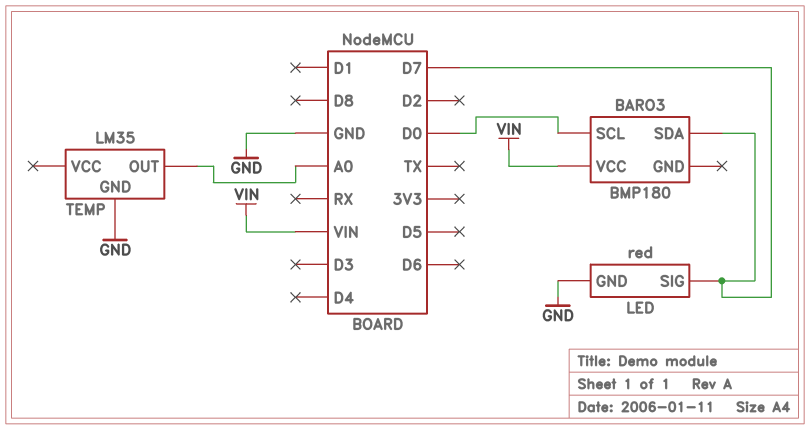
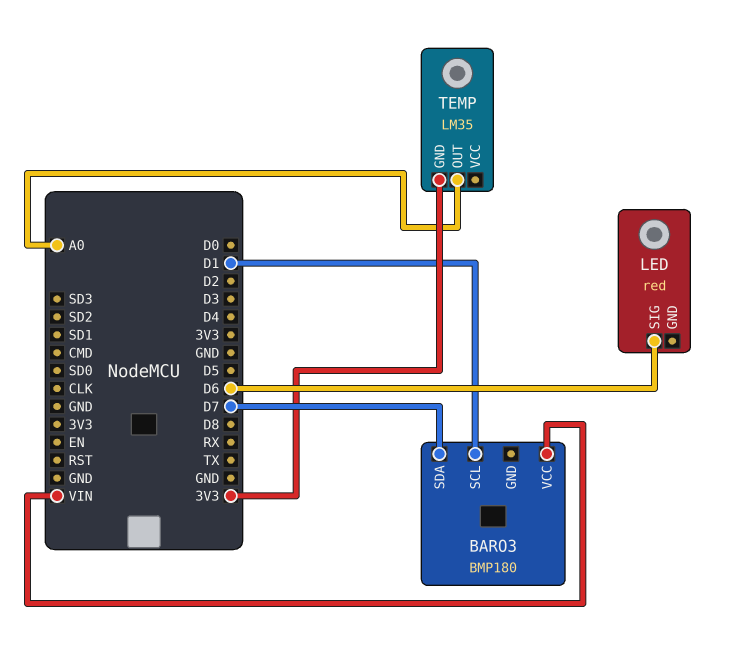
BARO3 pin SCL: D0 -> D1
LED pin GND: GND -> none
LED pin SIG: D7 -> D6
TEMP pin GND: GND -> 3V3

